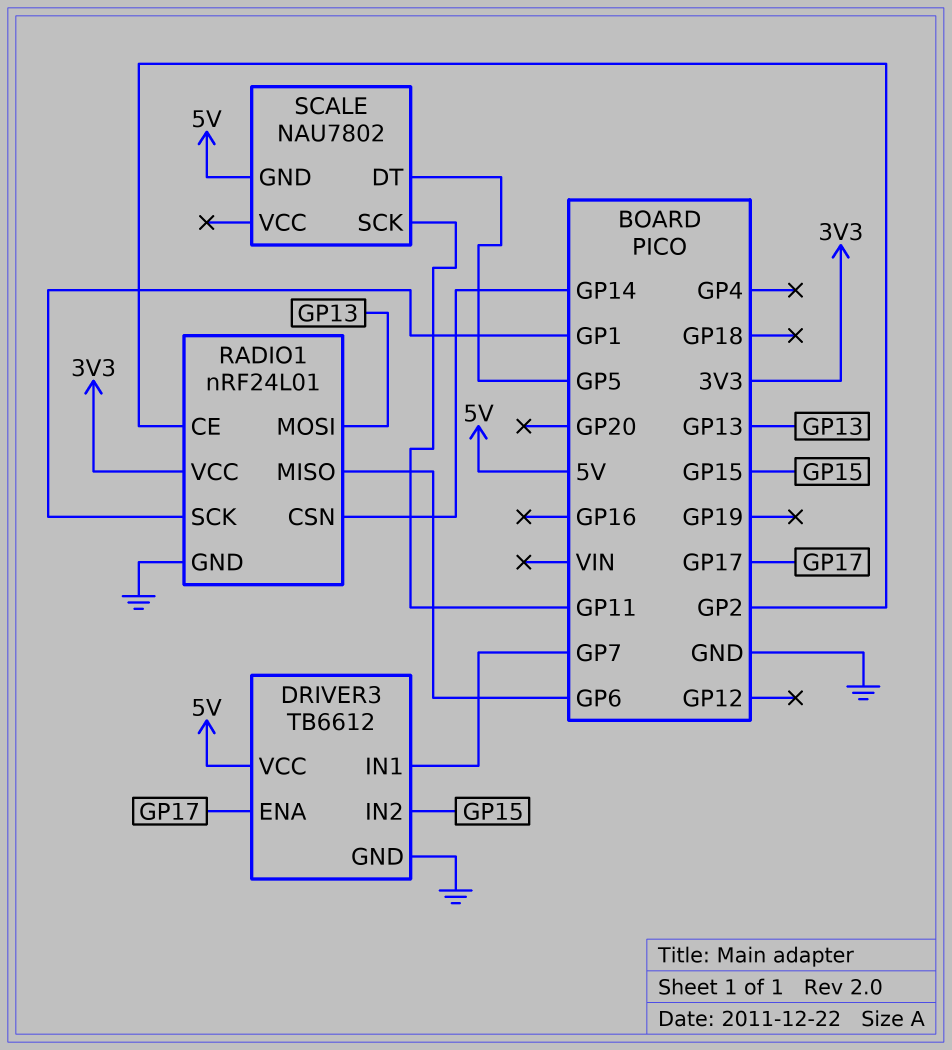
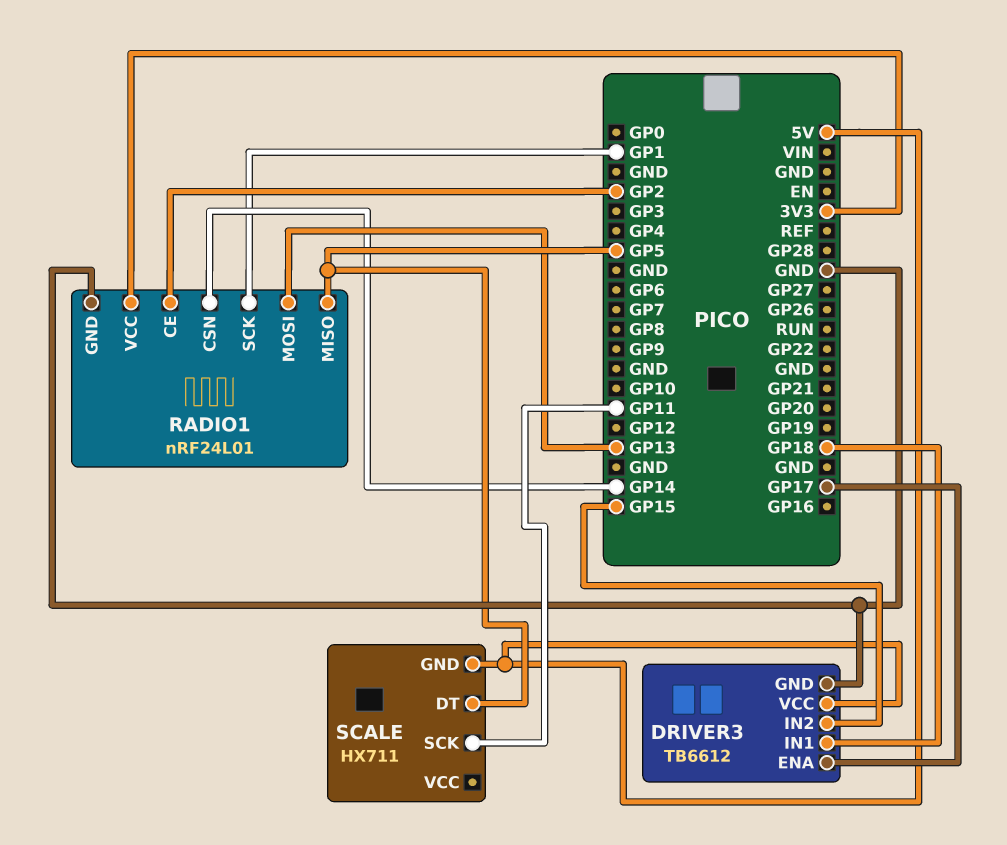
DRIVER3 pin IN1: GP7 -> GP18
RADIO1 pin MISO: GP6 -> GP5
SCALE: NAU7802 -> HX711

